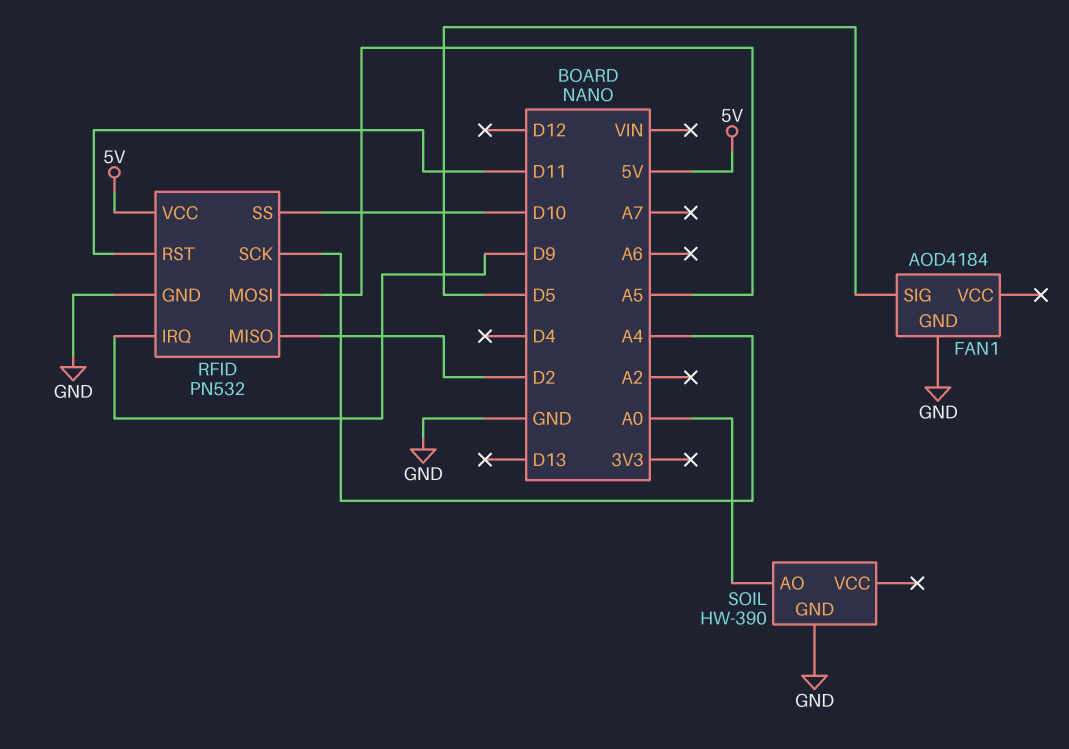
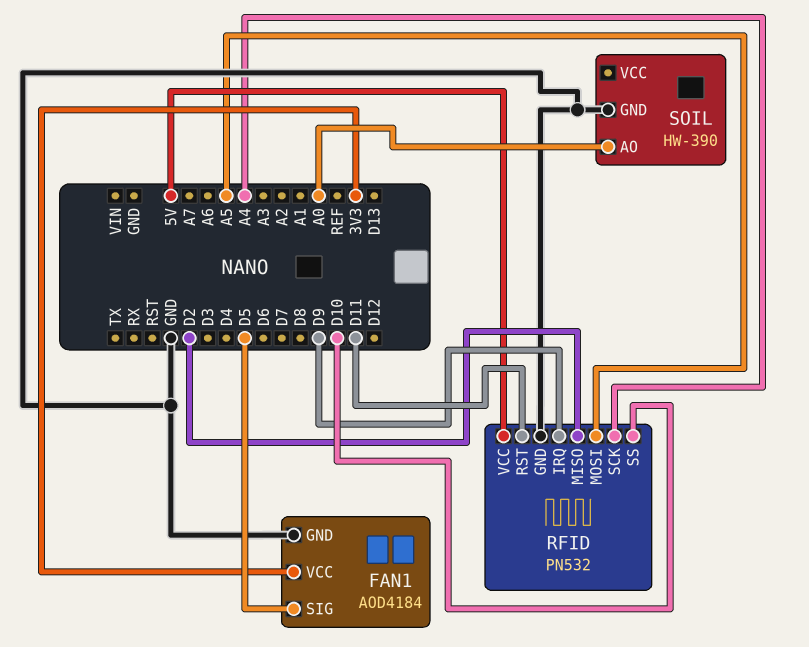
FAN1 pin VCC: none -> 3V3

